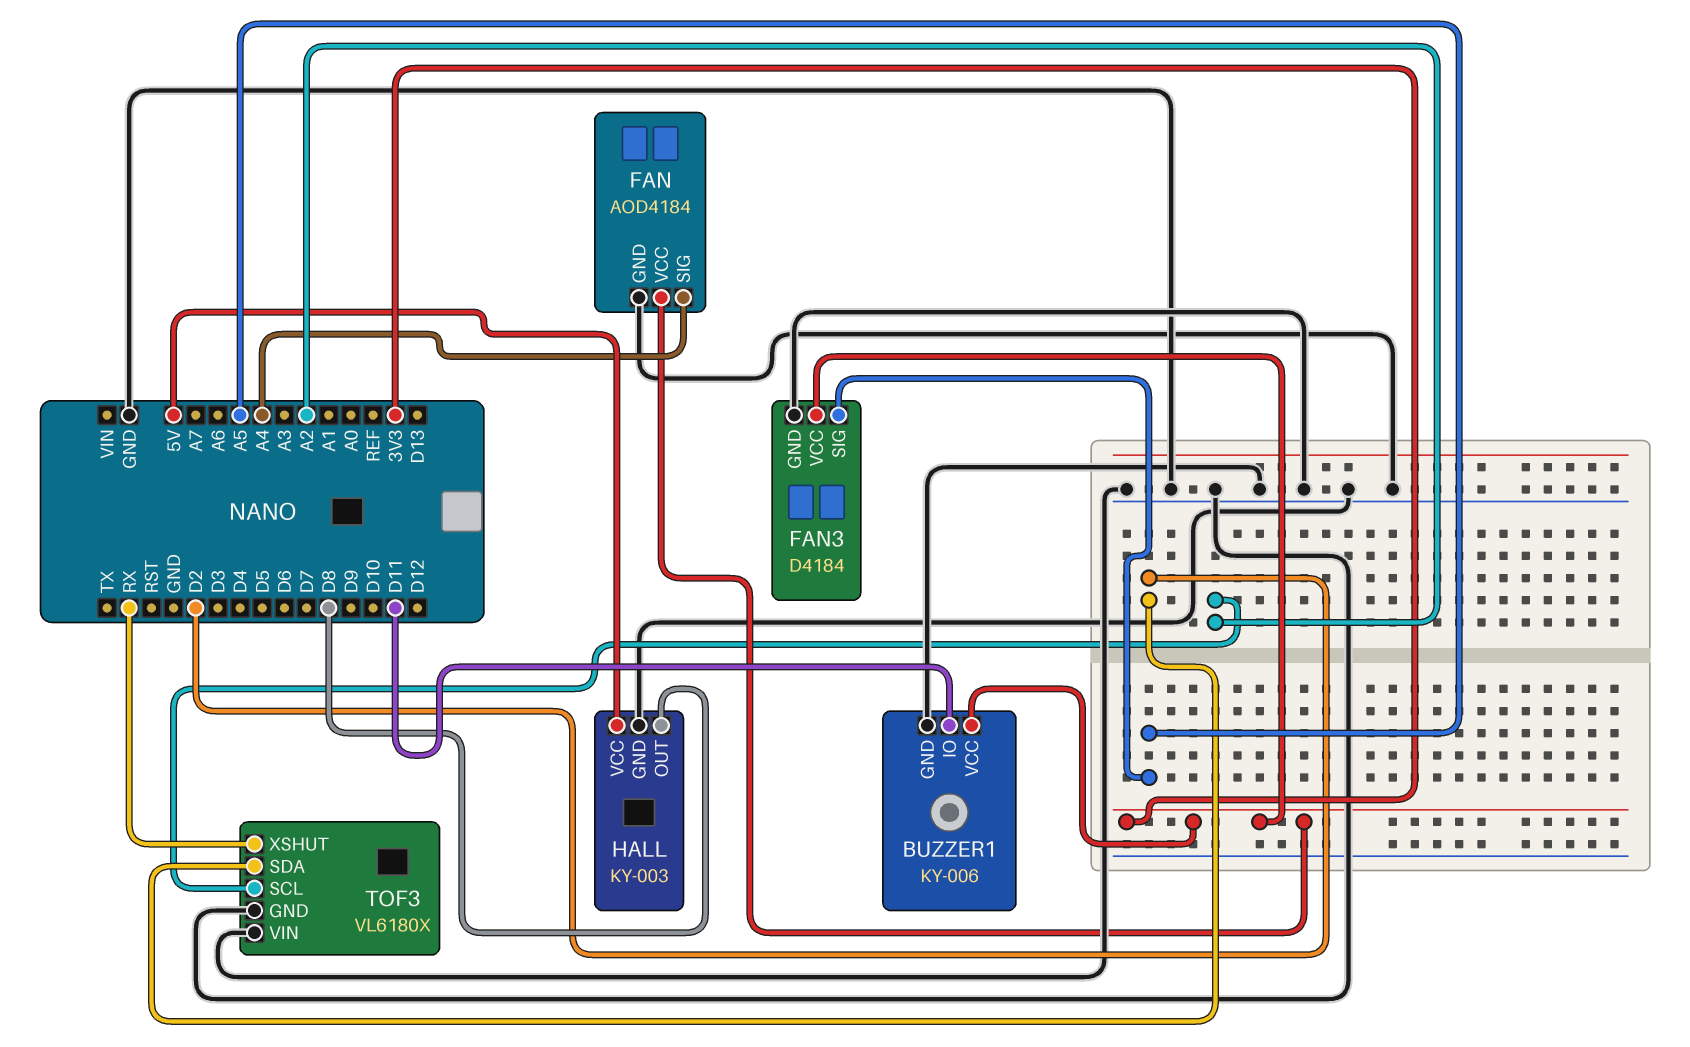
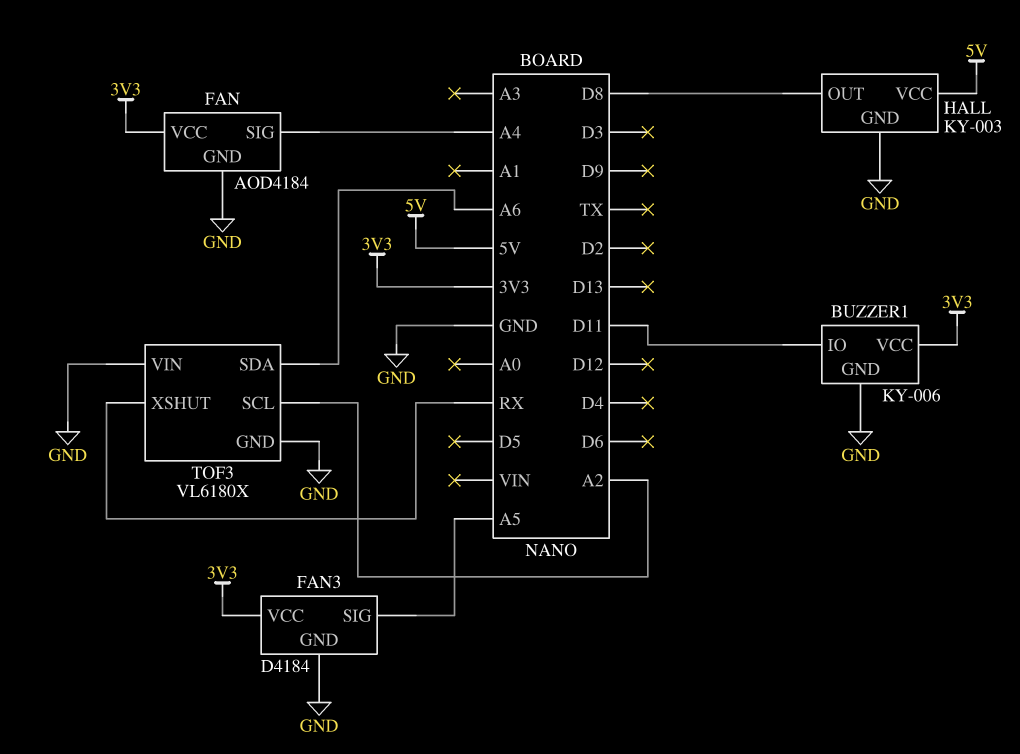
TOF3 pin SDA: D2 -> A6

